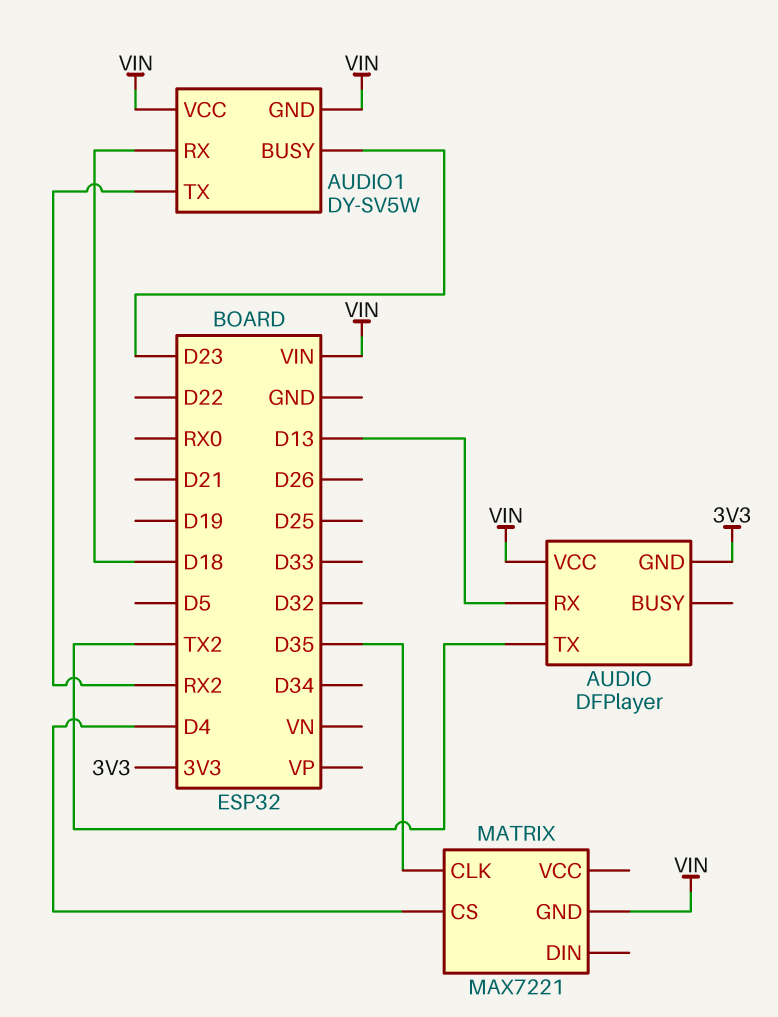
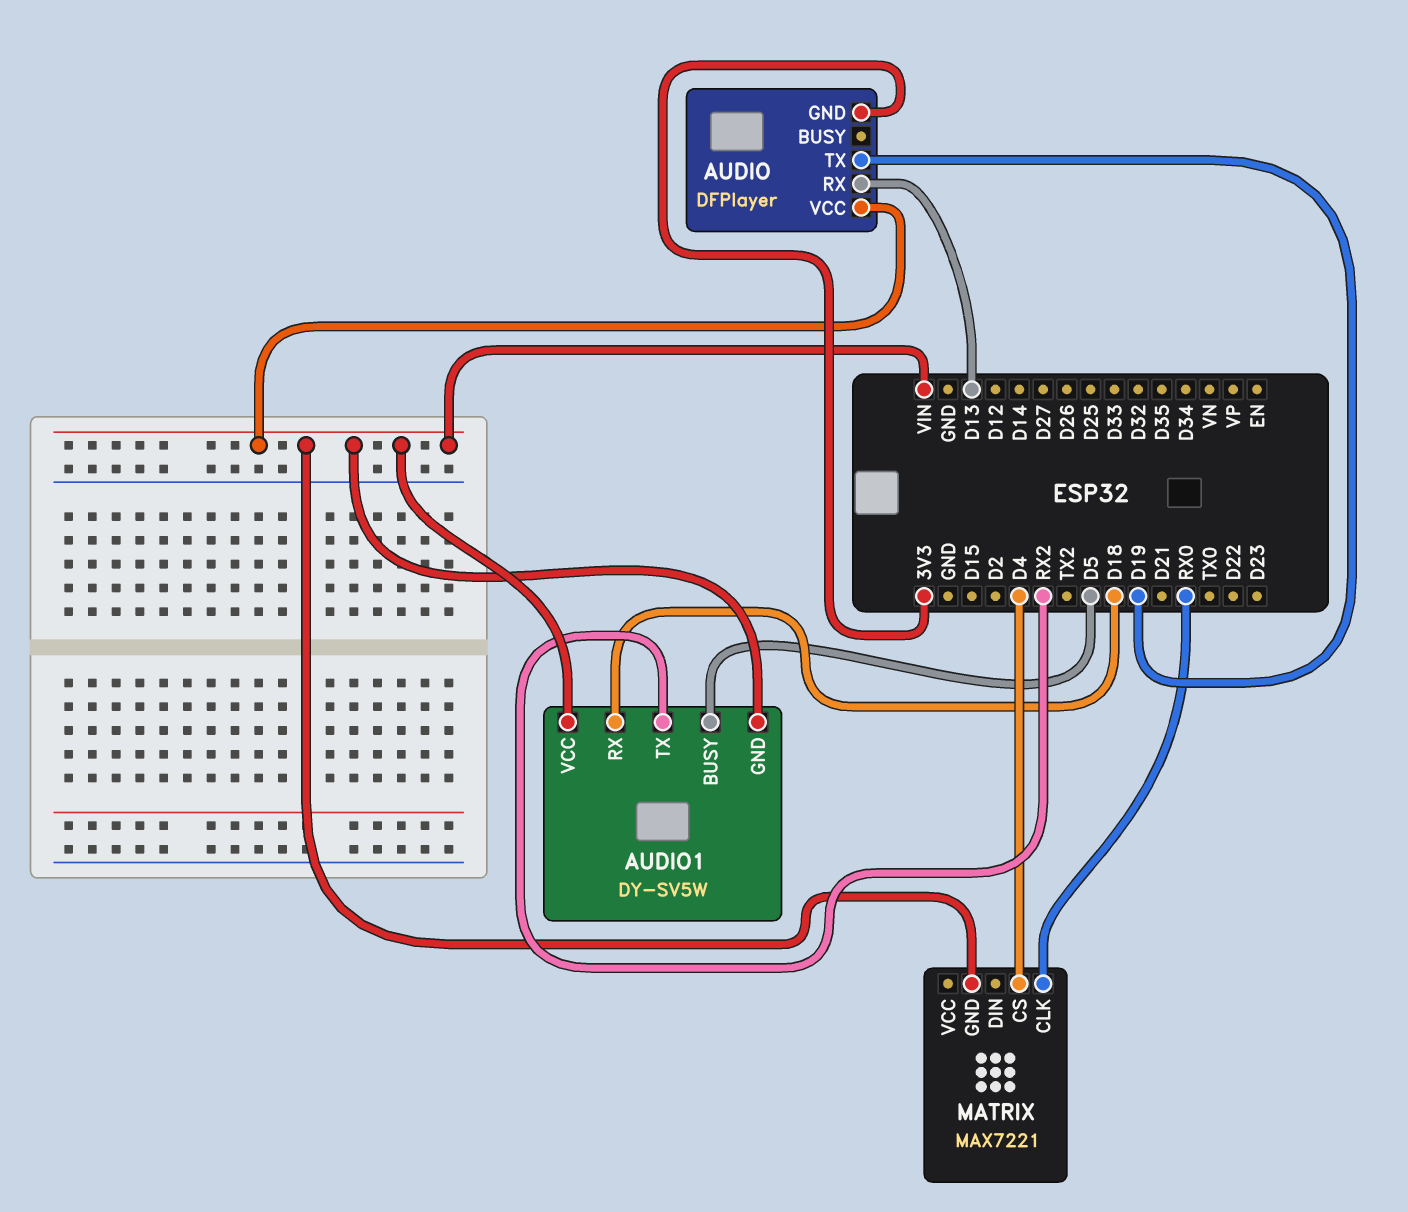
AUDIO pin TX: TX2 -> D19
AUDIO1 pin BUSY: D23 -> D5
MATRIX pin CLK: D35 -> RX0

